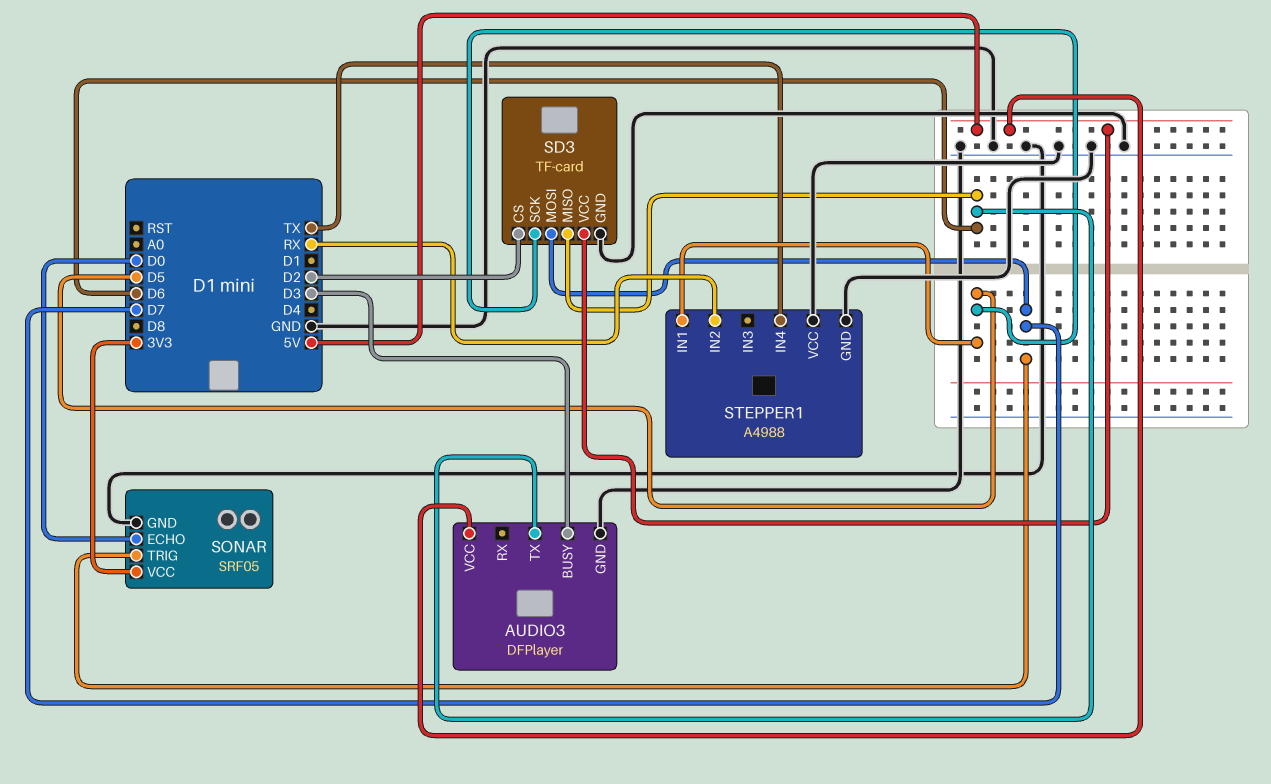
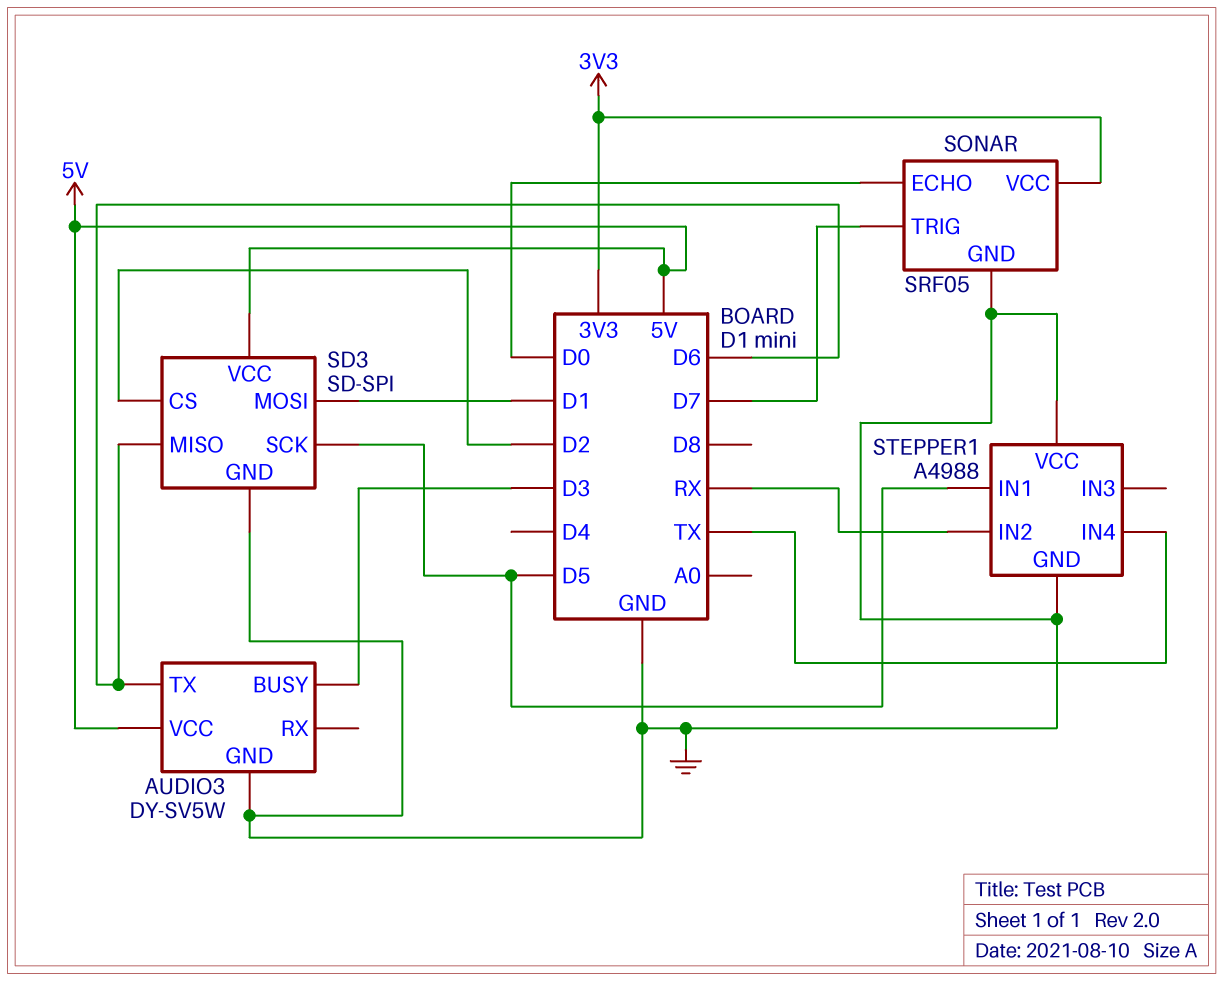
AUDIO3: DFPlayer -> DY-SV5W
SD3: TF-card -> SD-SPI
SD3 pin MOSI: D7 -> D1

